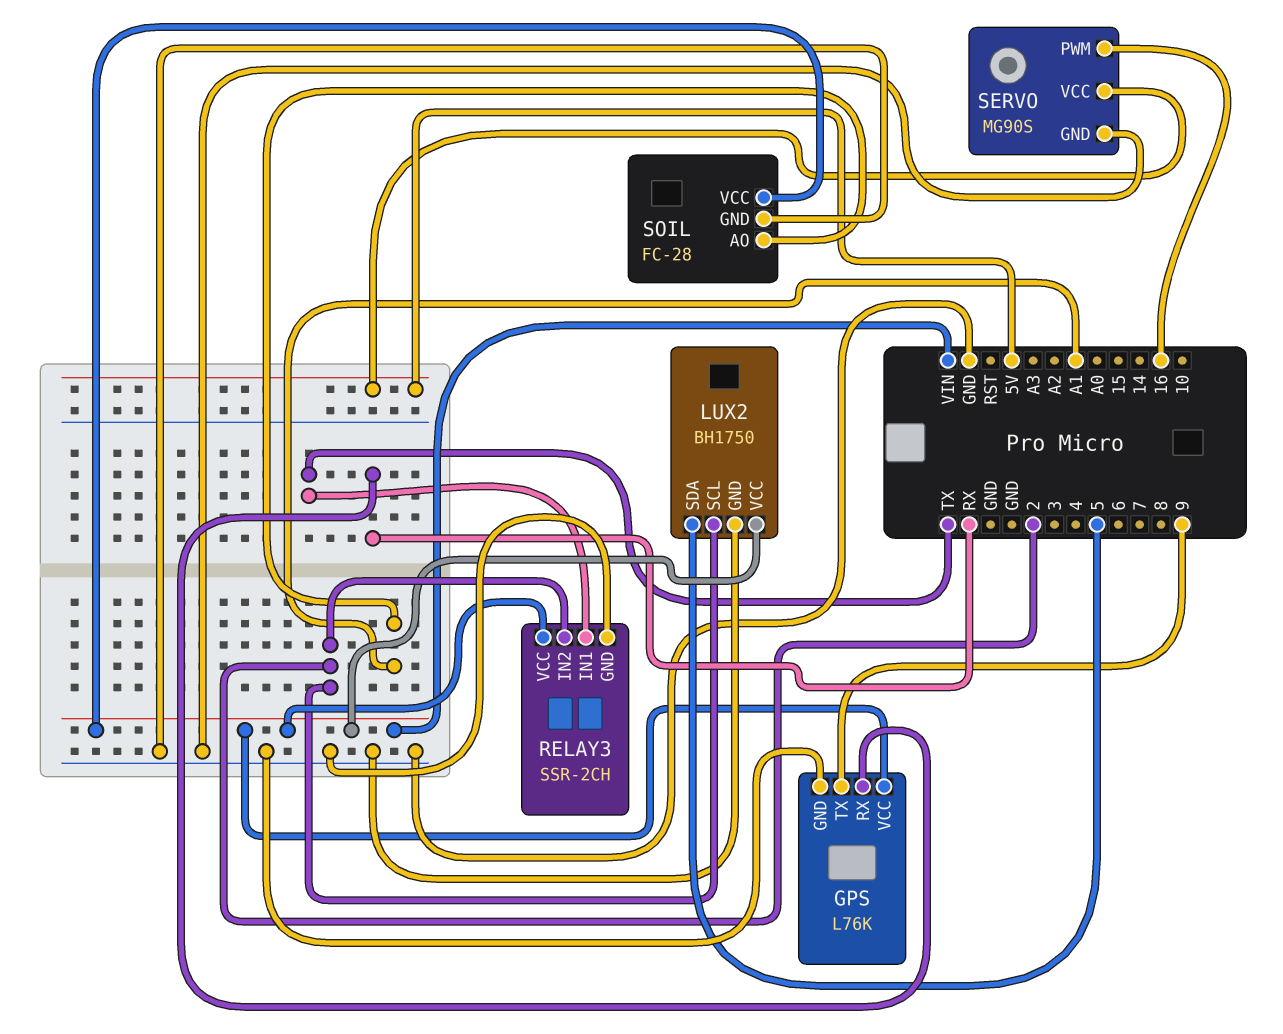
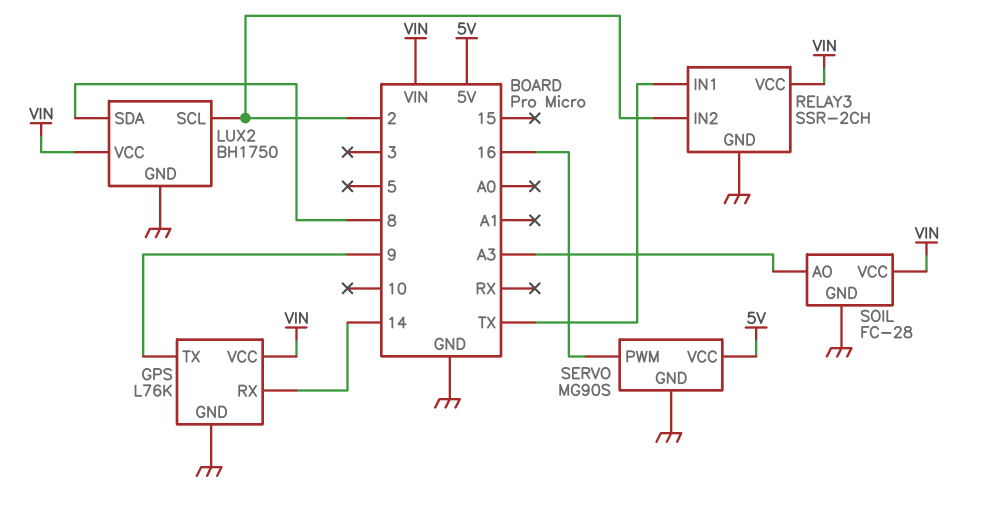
GPS pin RX: RX -> 14
LUX2 pin SDA: 5 -> 8
SOIL pin AO: A1 -> A3

